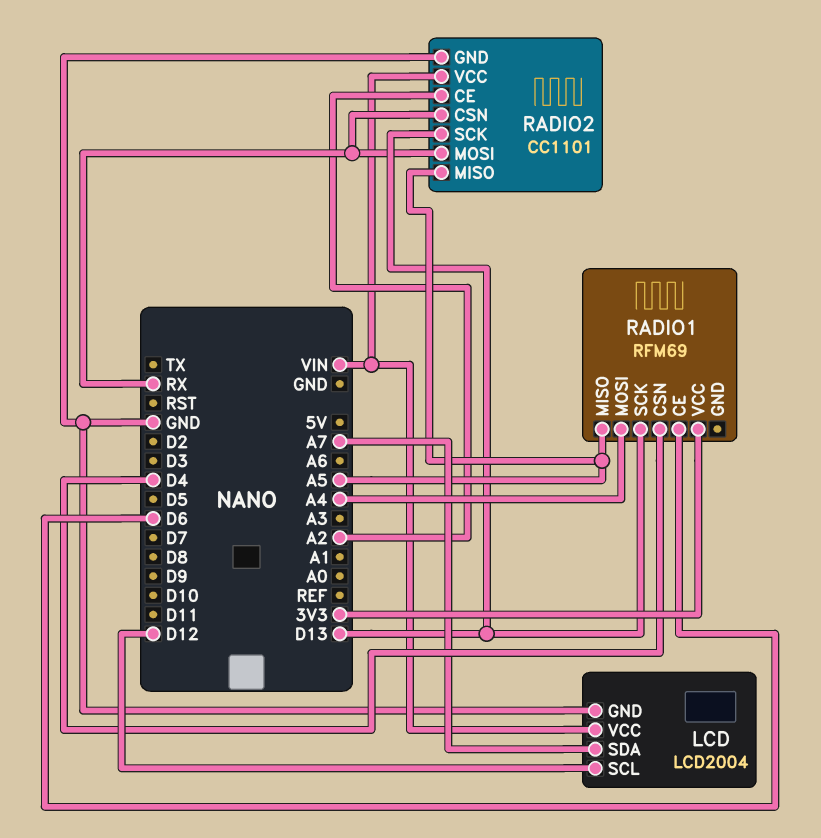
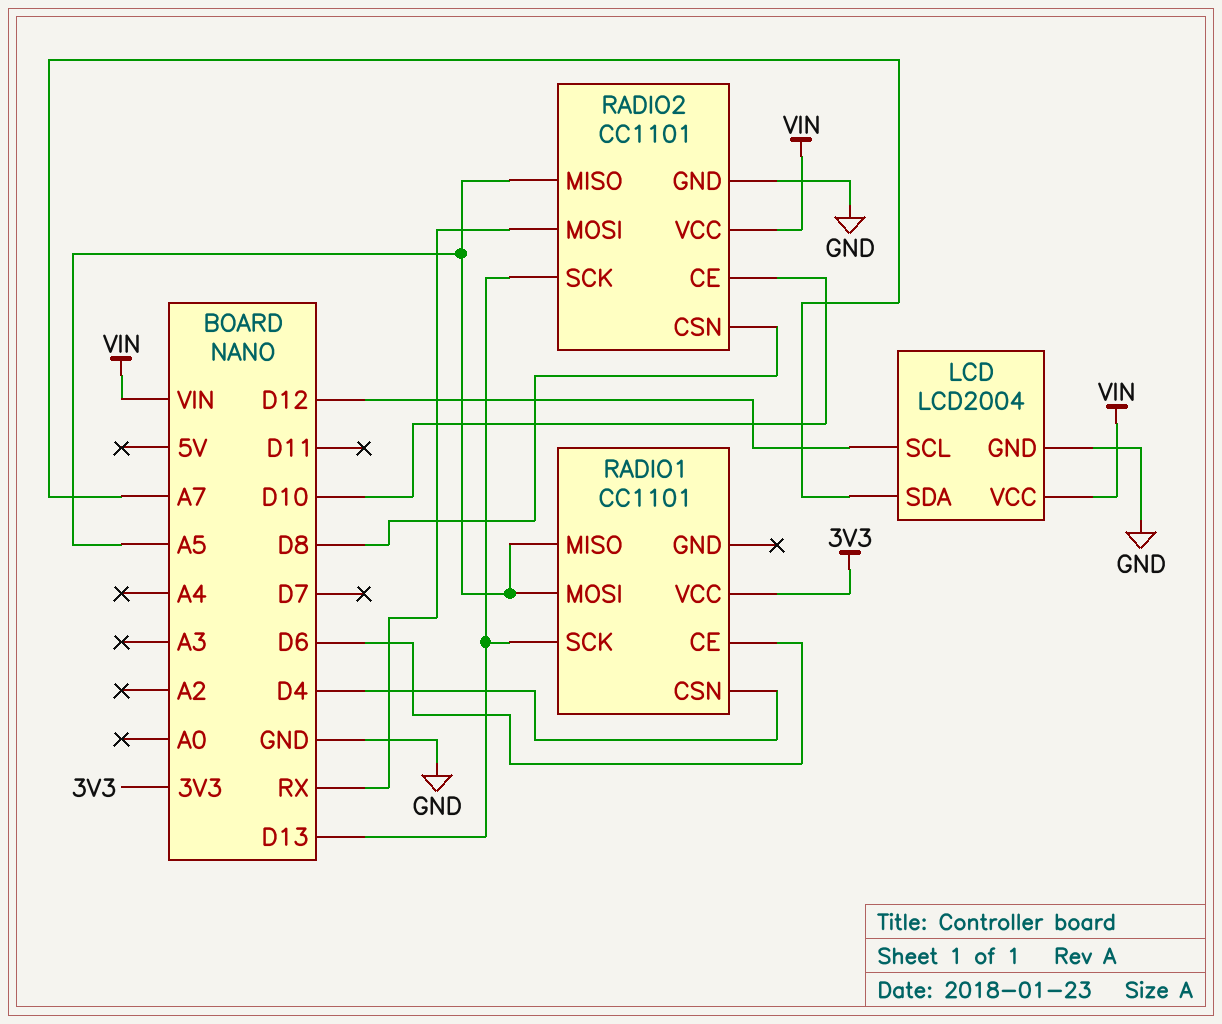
RADIO1: RFM69 -> CC1101
RADIO1 pin MOSI: A4 -> A5
RADIO2 pin CE: A2 -> D10
RADIO2 pin CSN: RX -> D8

